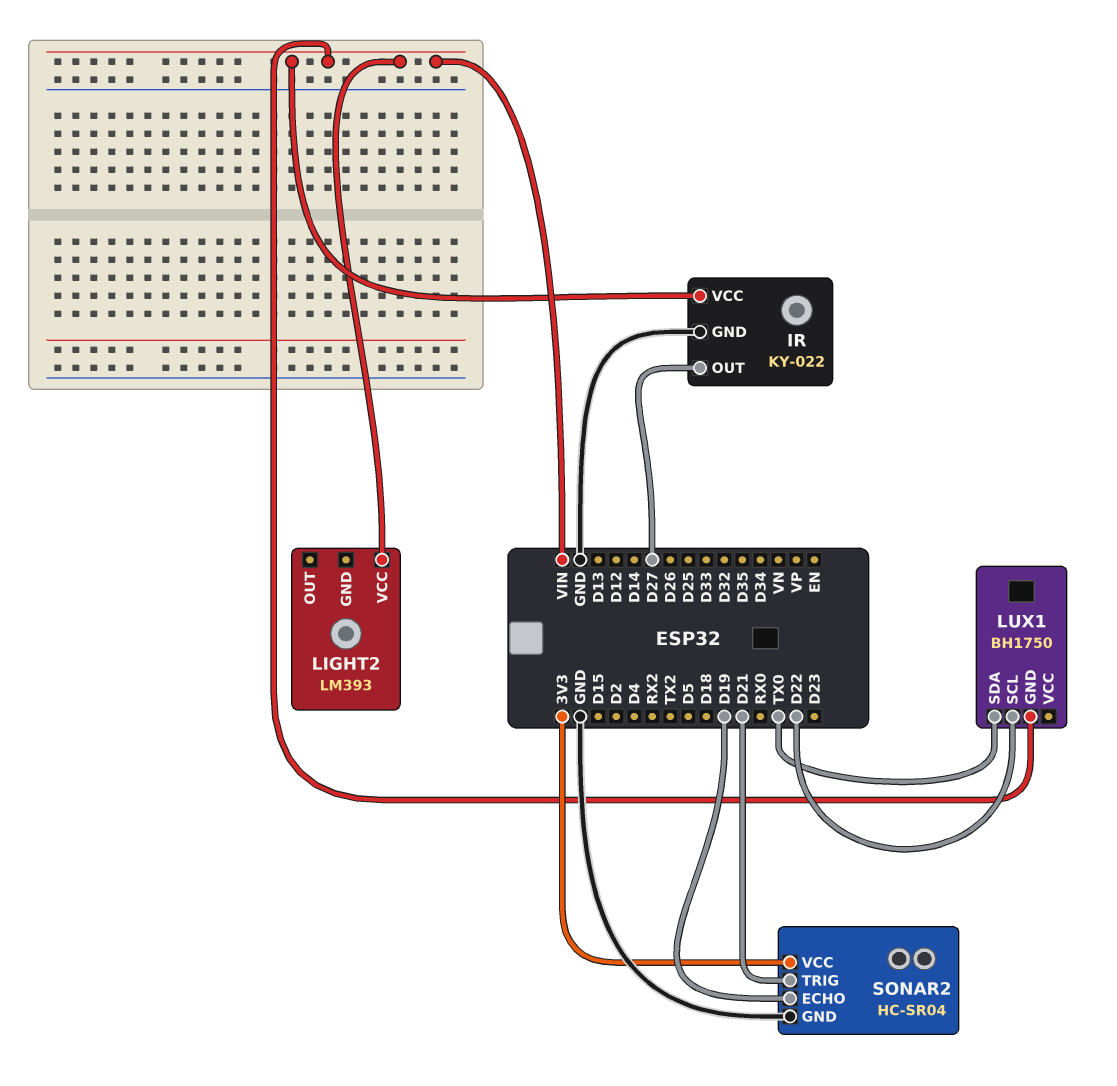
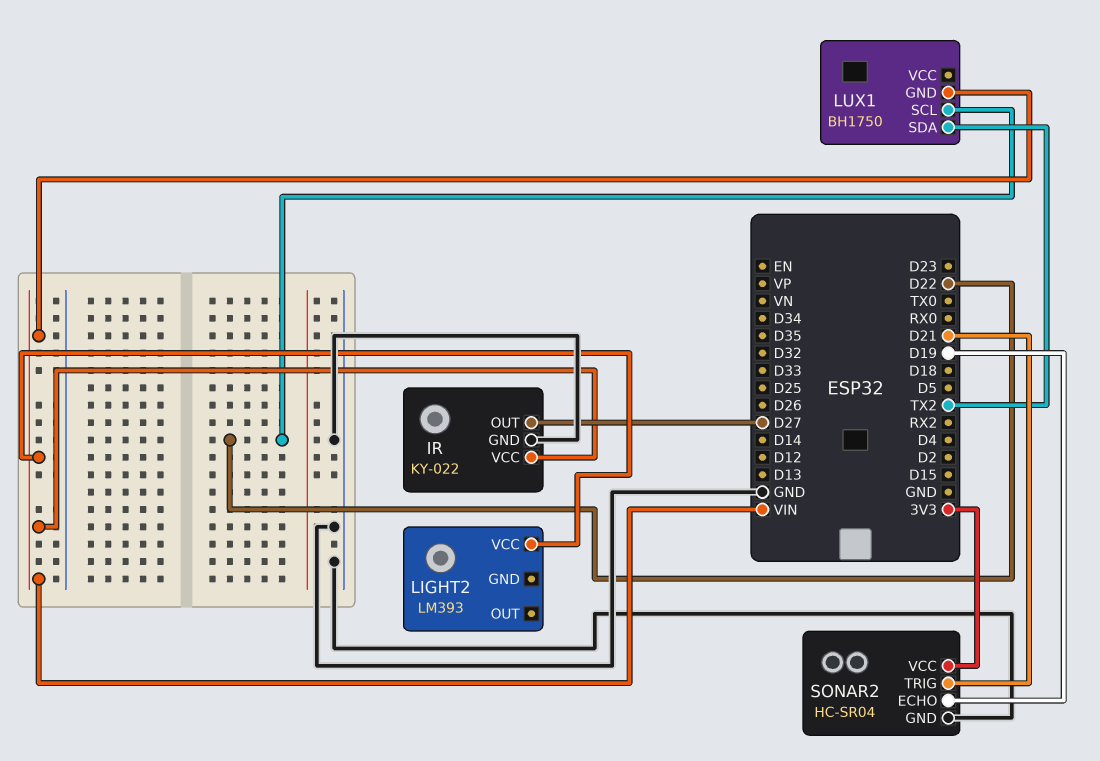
LUX1 pin SDA: TX0 -> TX2

